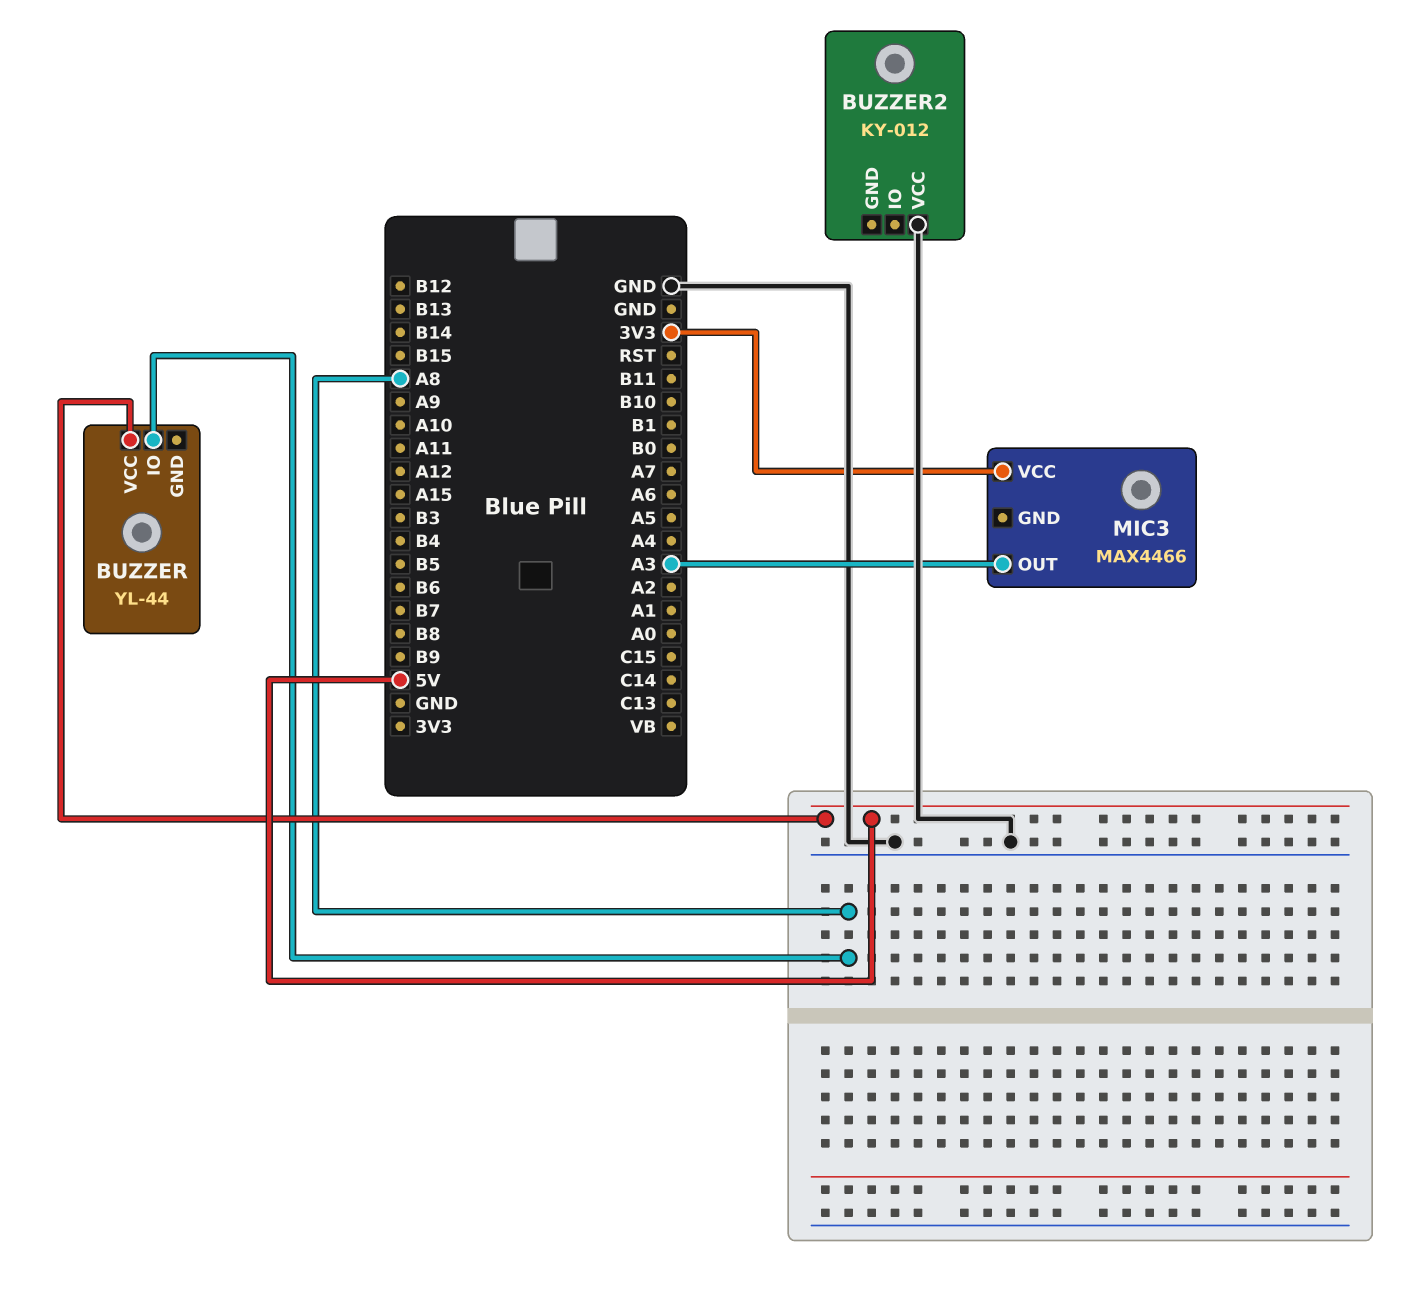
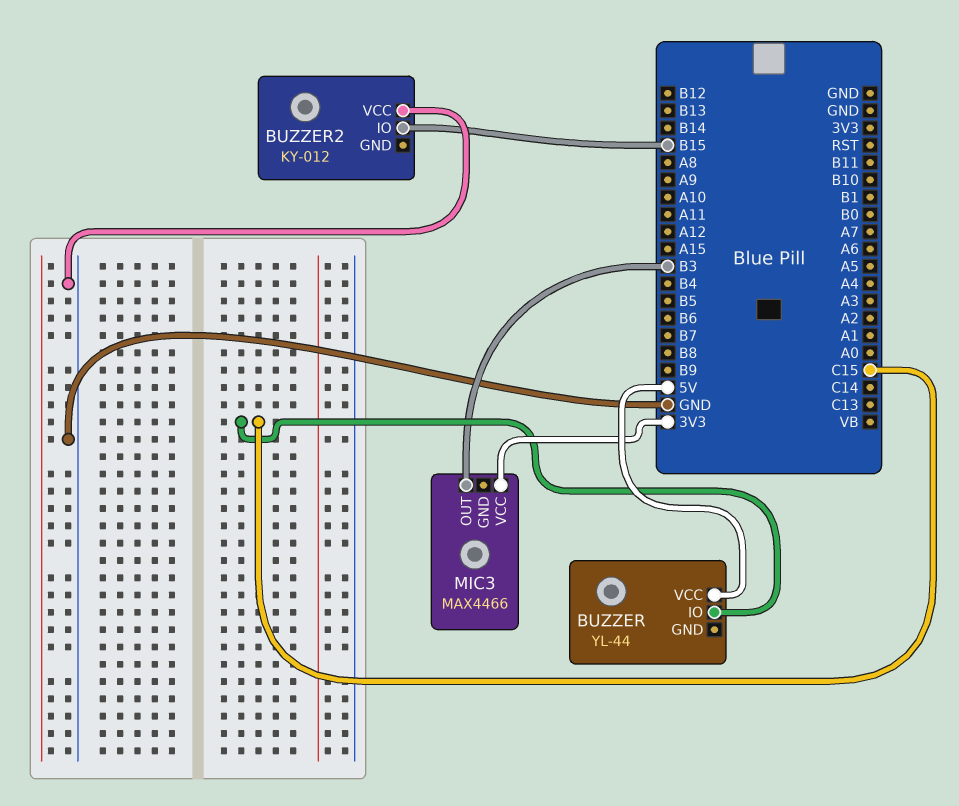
BUZZER pin IO: A8 -> C15
BUZZER2 pin IO: none -> B15
MIC3 pin OUT: A3 -> B3

